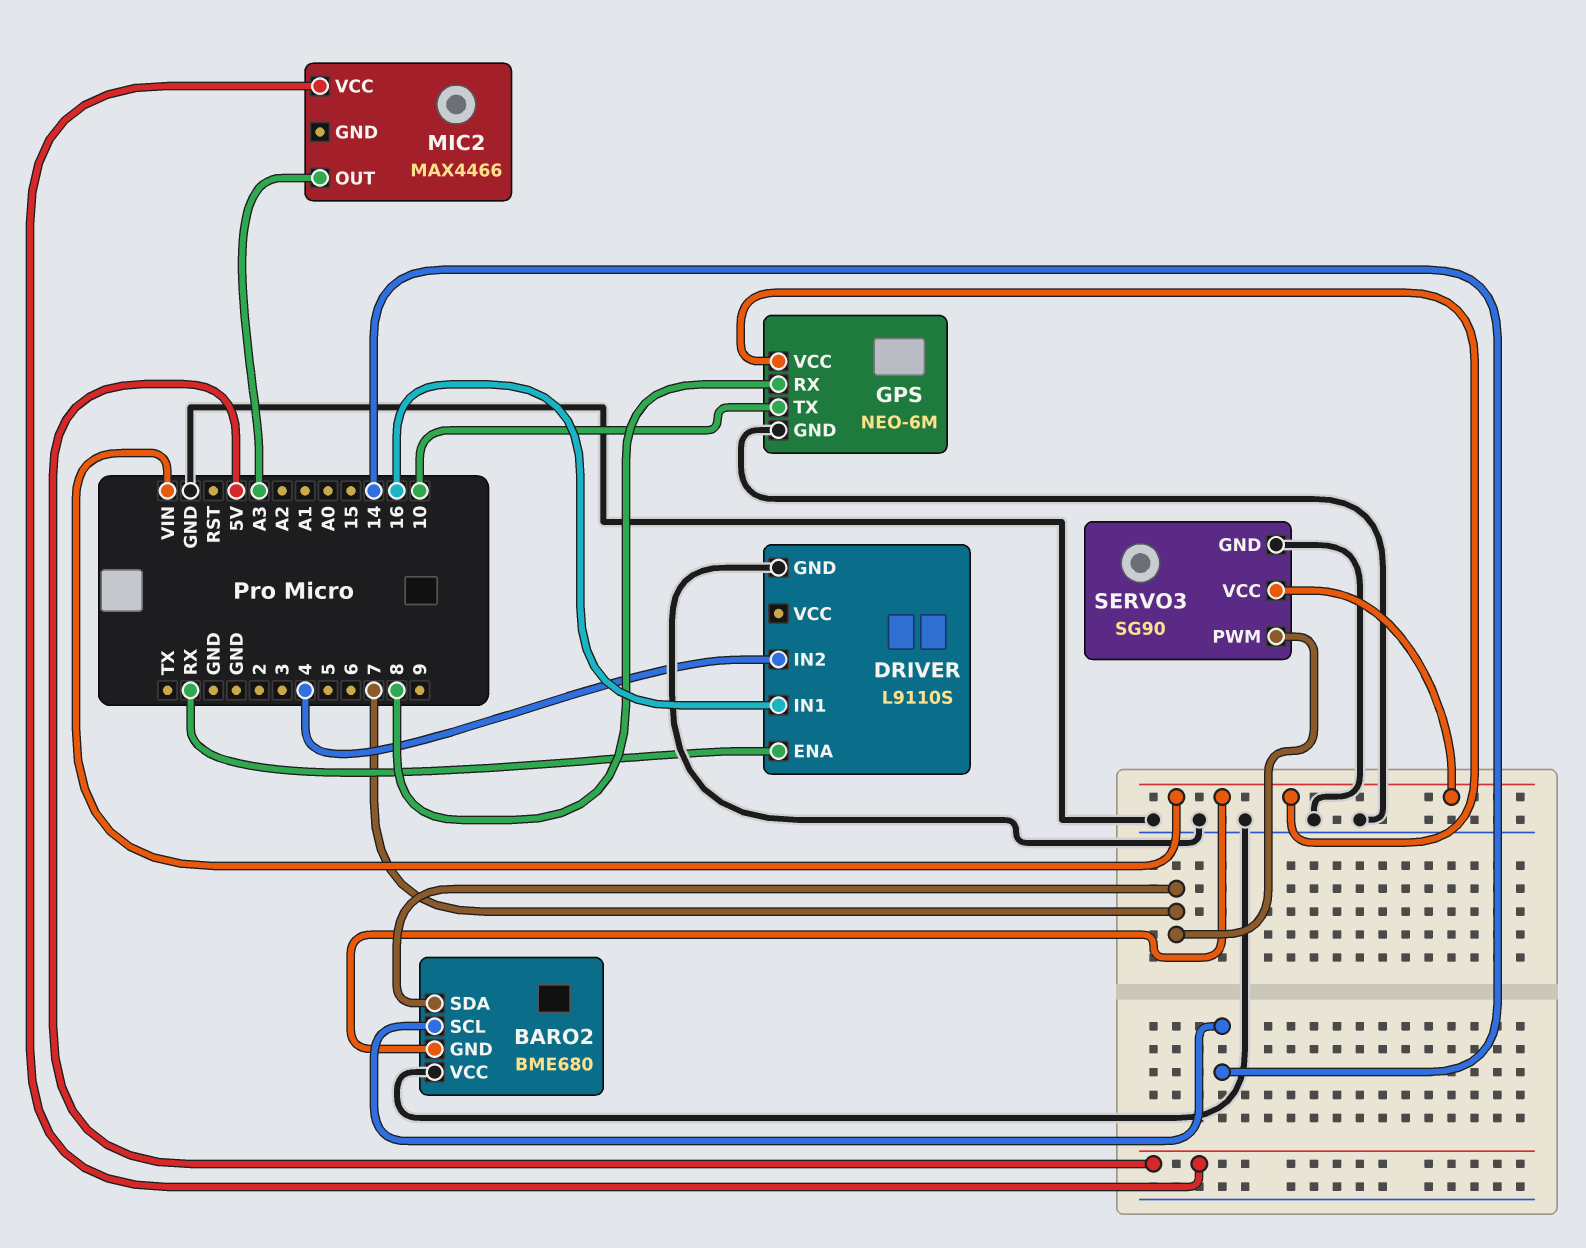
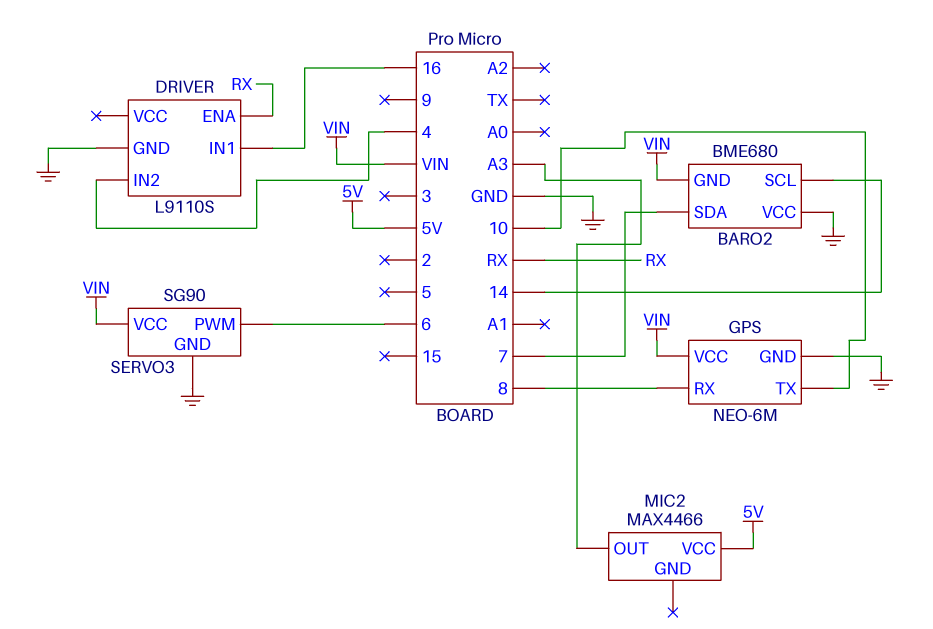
SERVO3 pin PWM: 7 -> 6

